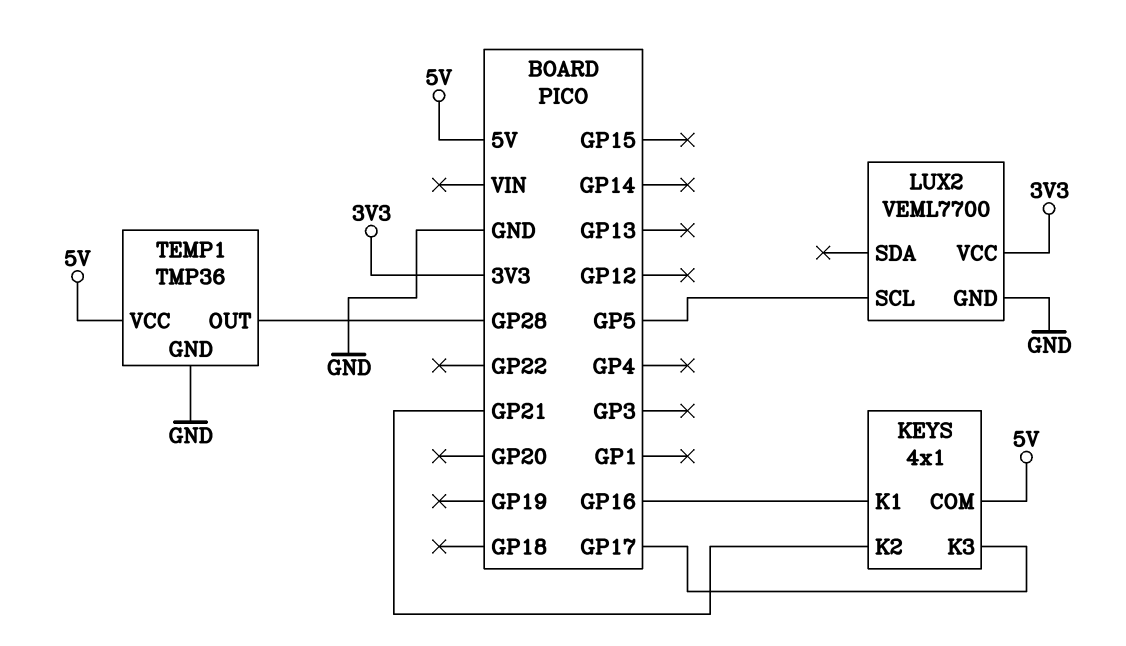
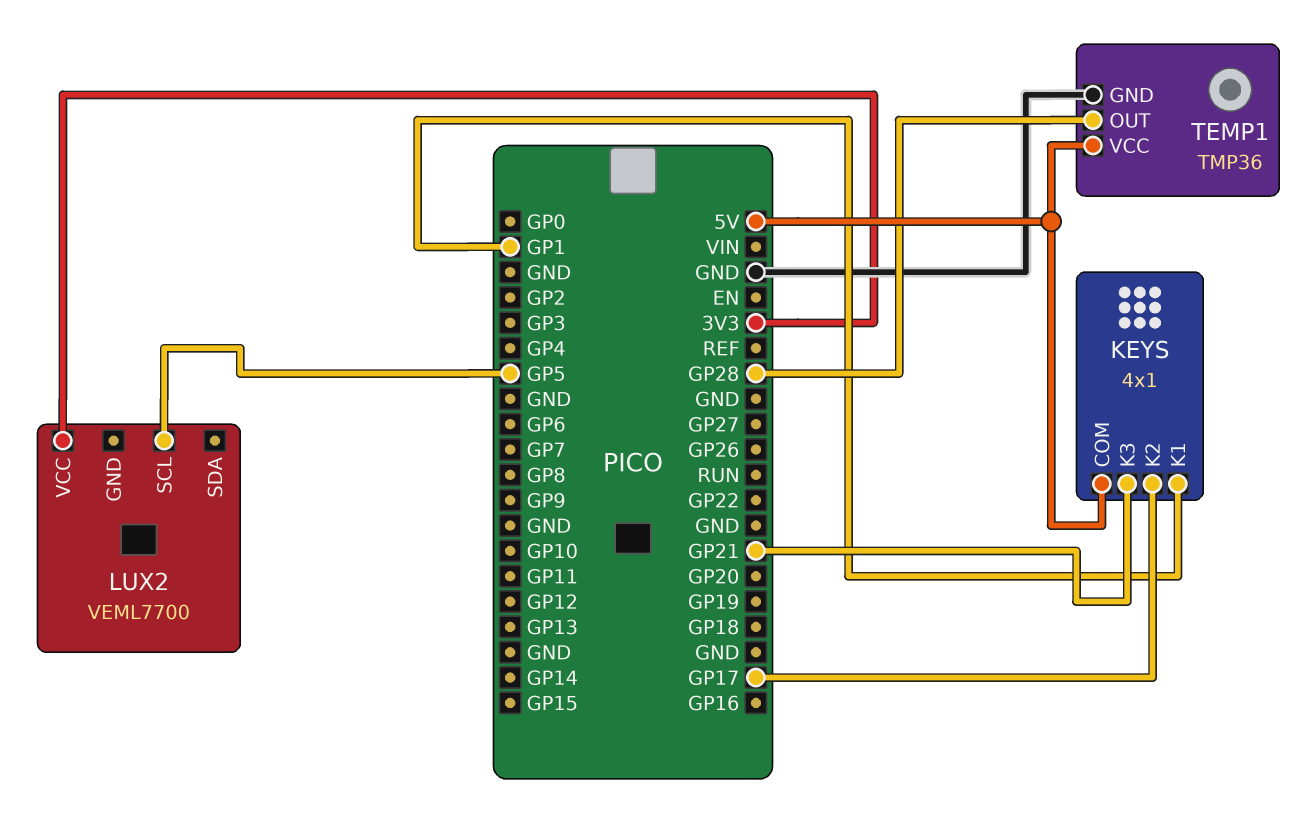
KEYS pin K1: GP16 -> GP1
KEYS pin K2: GP21 -> GP17
KEYS pin K3: GP17 -> GP21
LUX2 pin GND: GND -> none

